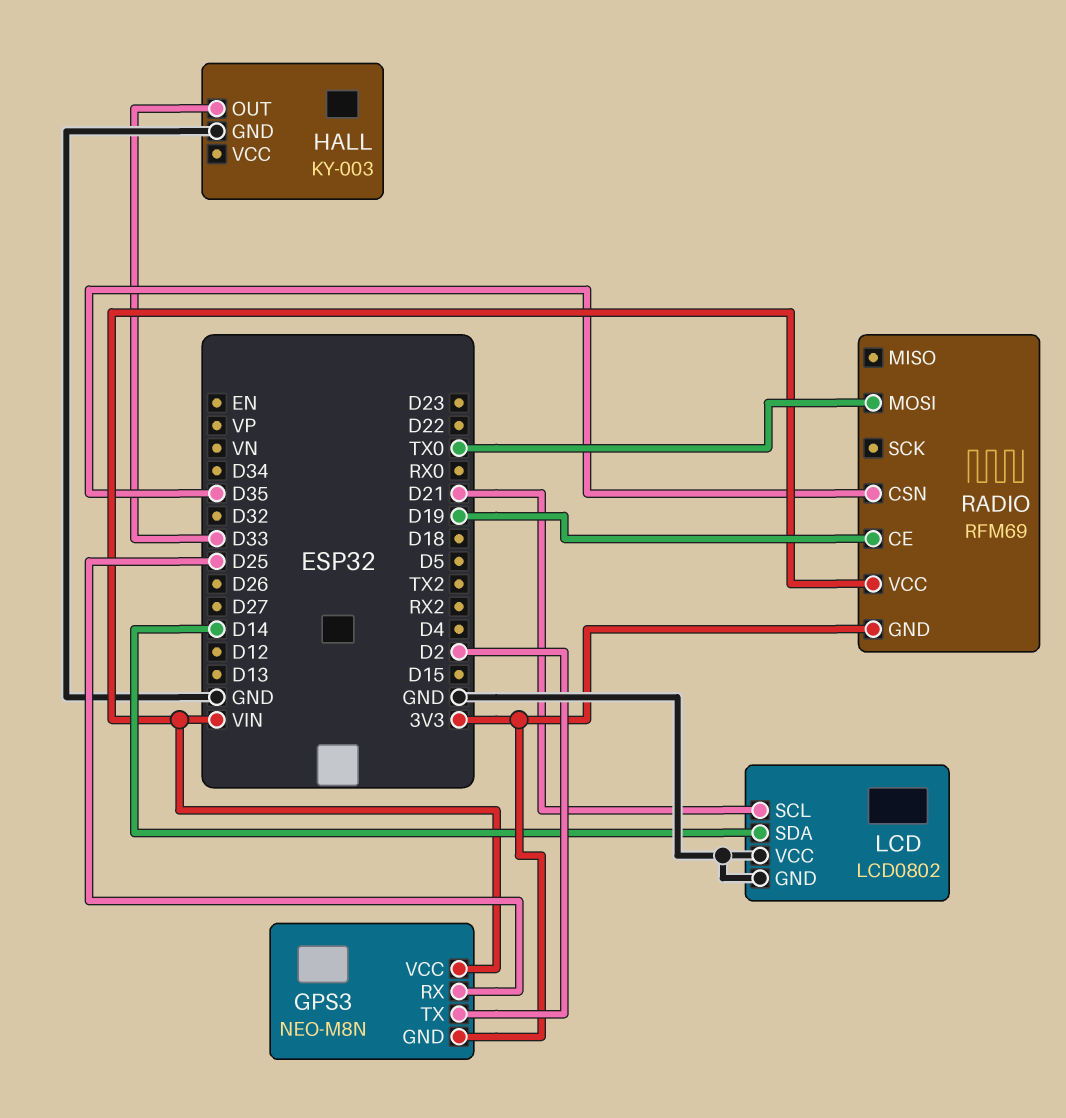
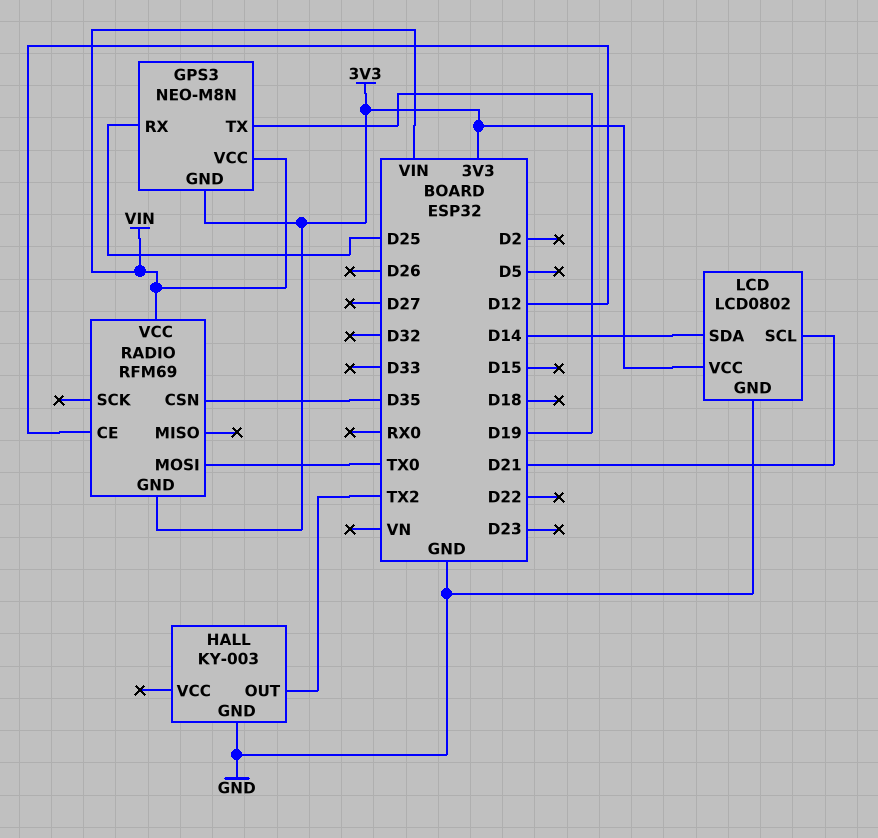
GPS3 pin TX: D2 -> D19
HALL pin OUT: D33 -> TX2
LCD pin VCC: GND -> 3V3
RADIO pin CE: D19 -> D12

